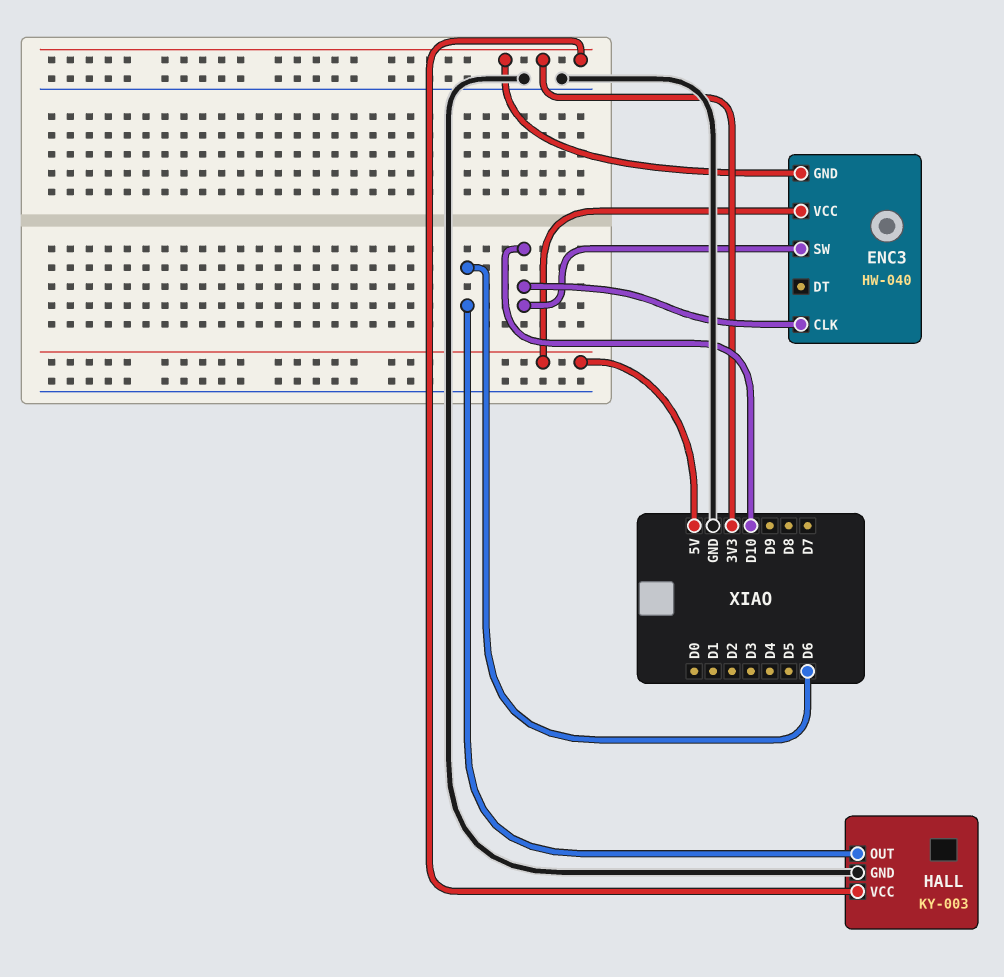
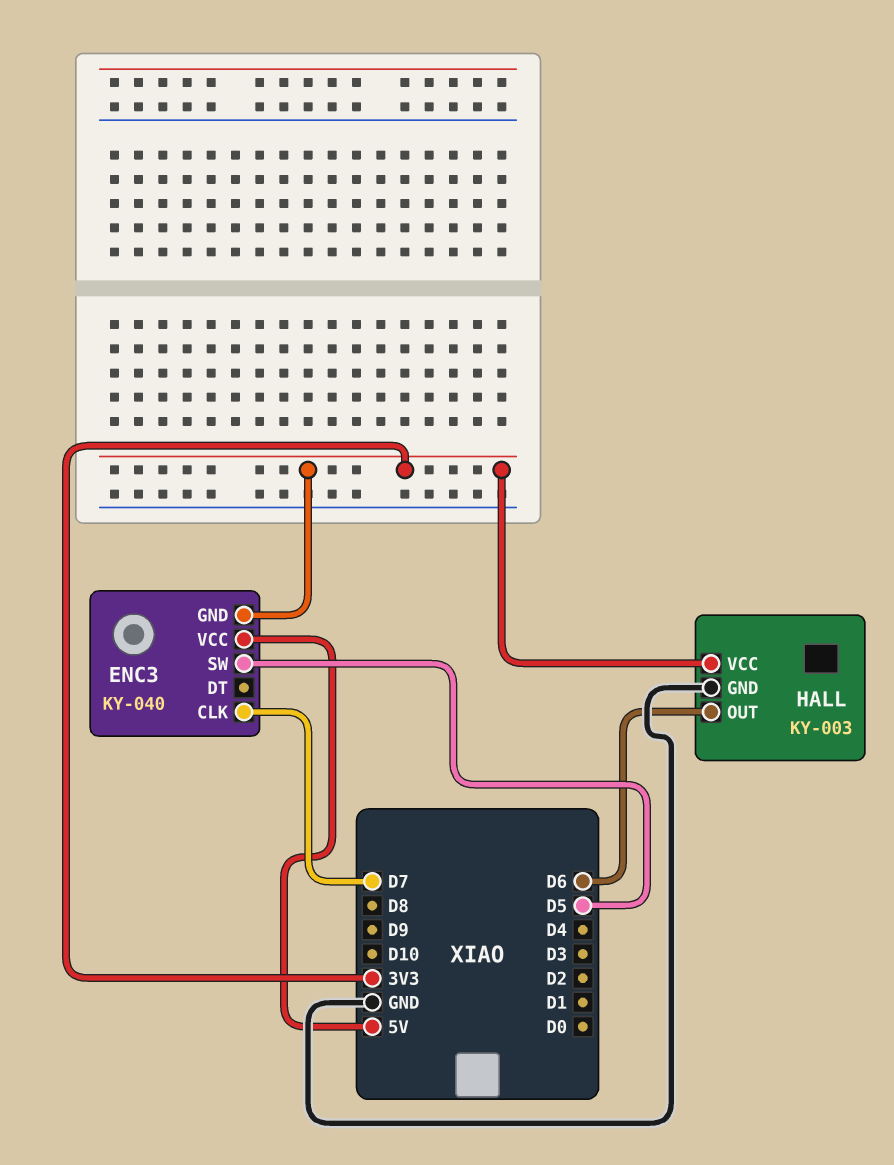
ENC3: HW-040 -> KY-040
ENC3 pin CLK: D10 -> D7
ENC3 pin SW: D10 -> D5

